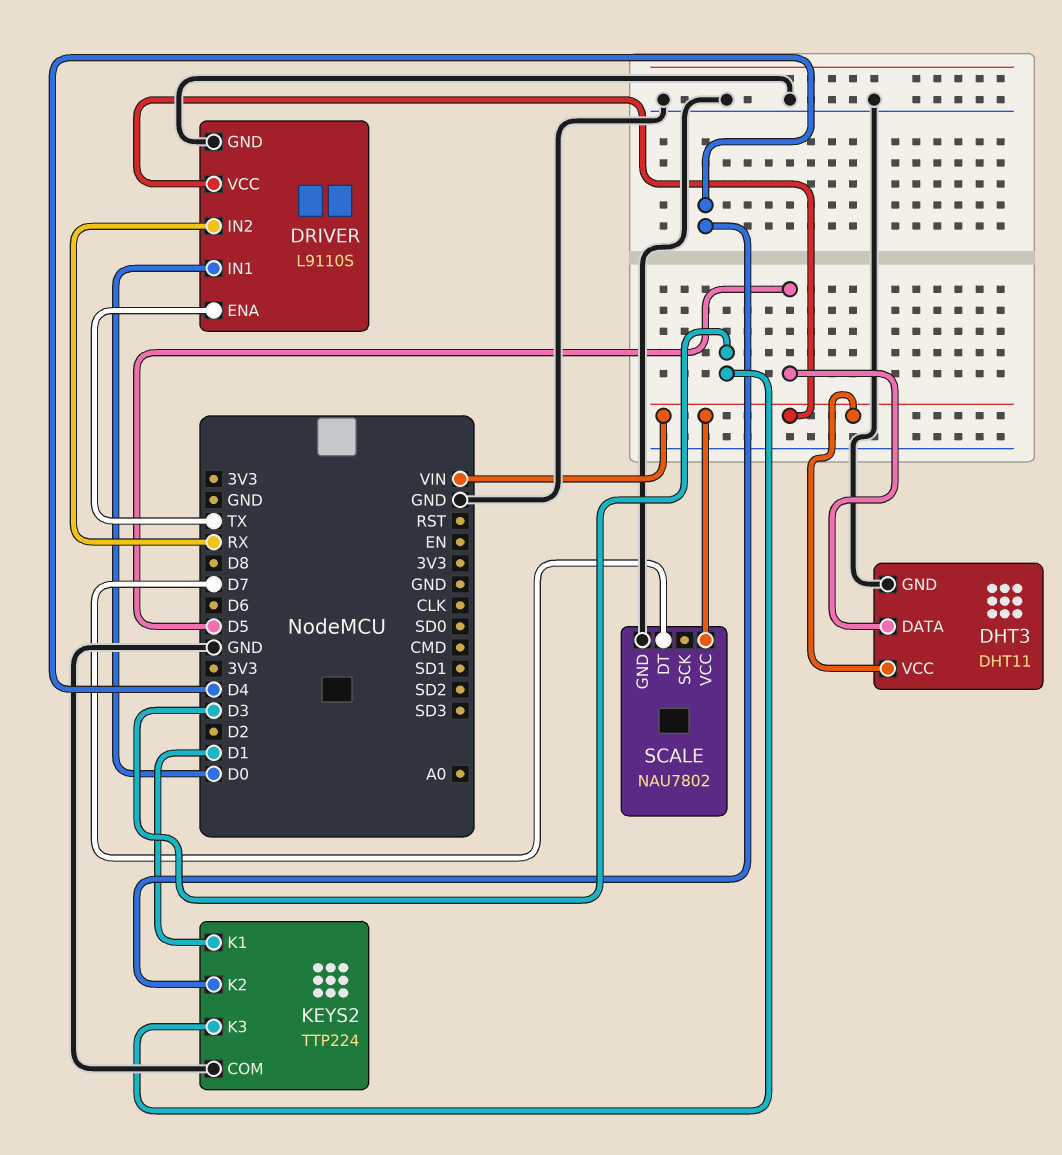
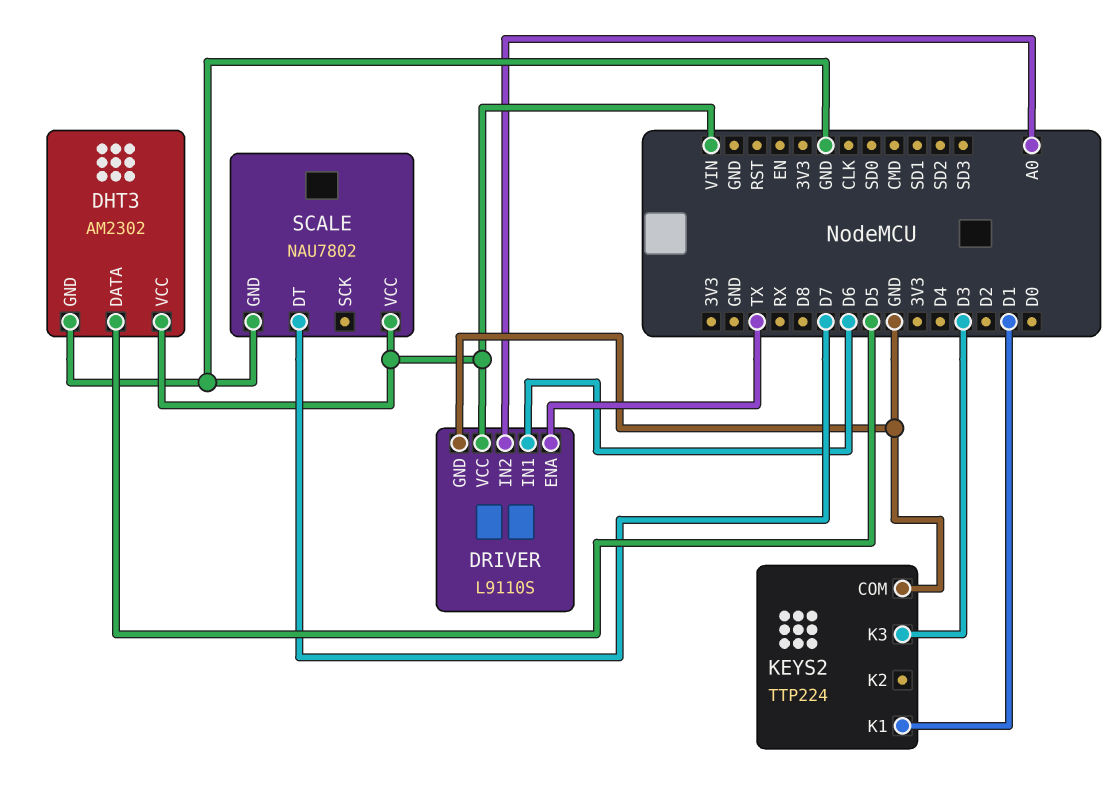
DHT3: DHT11 -> AM2302
DRIVER pin IN1: D0 -> D6
DRIVER pin IN2: RX -> A0
KEYS2 pin K2: D4 -> none

